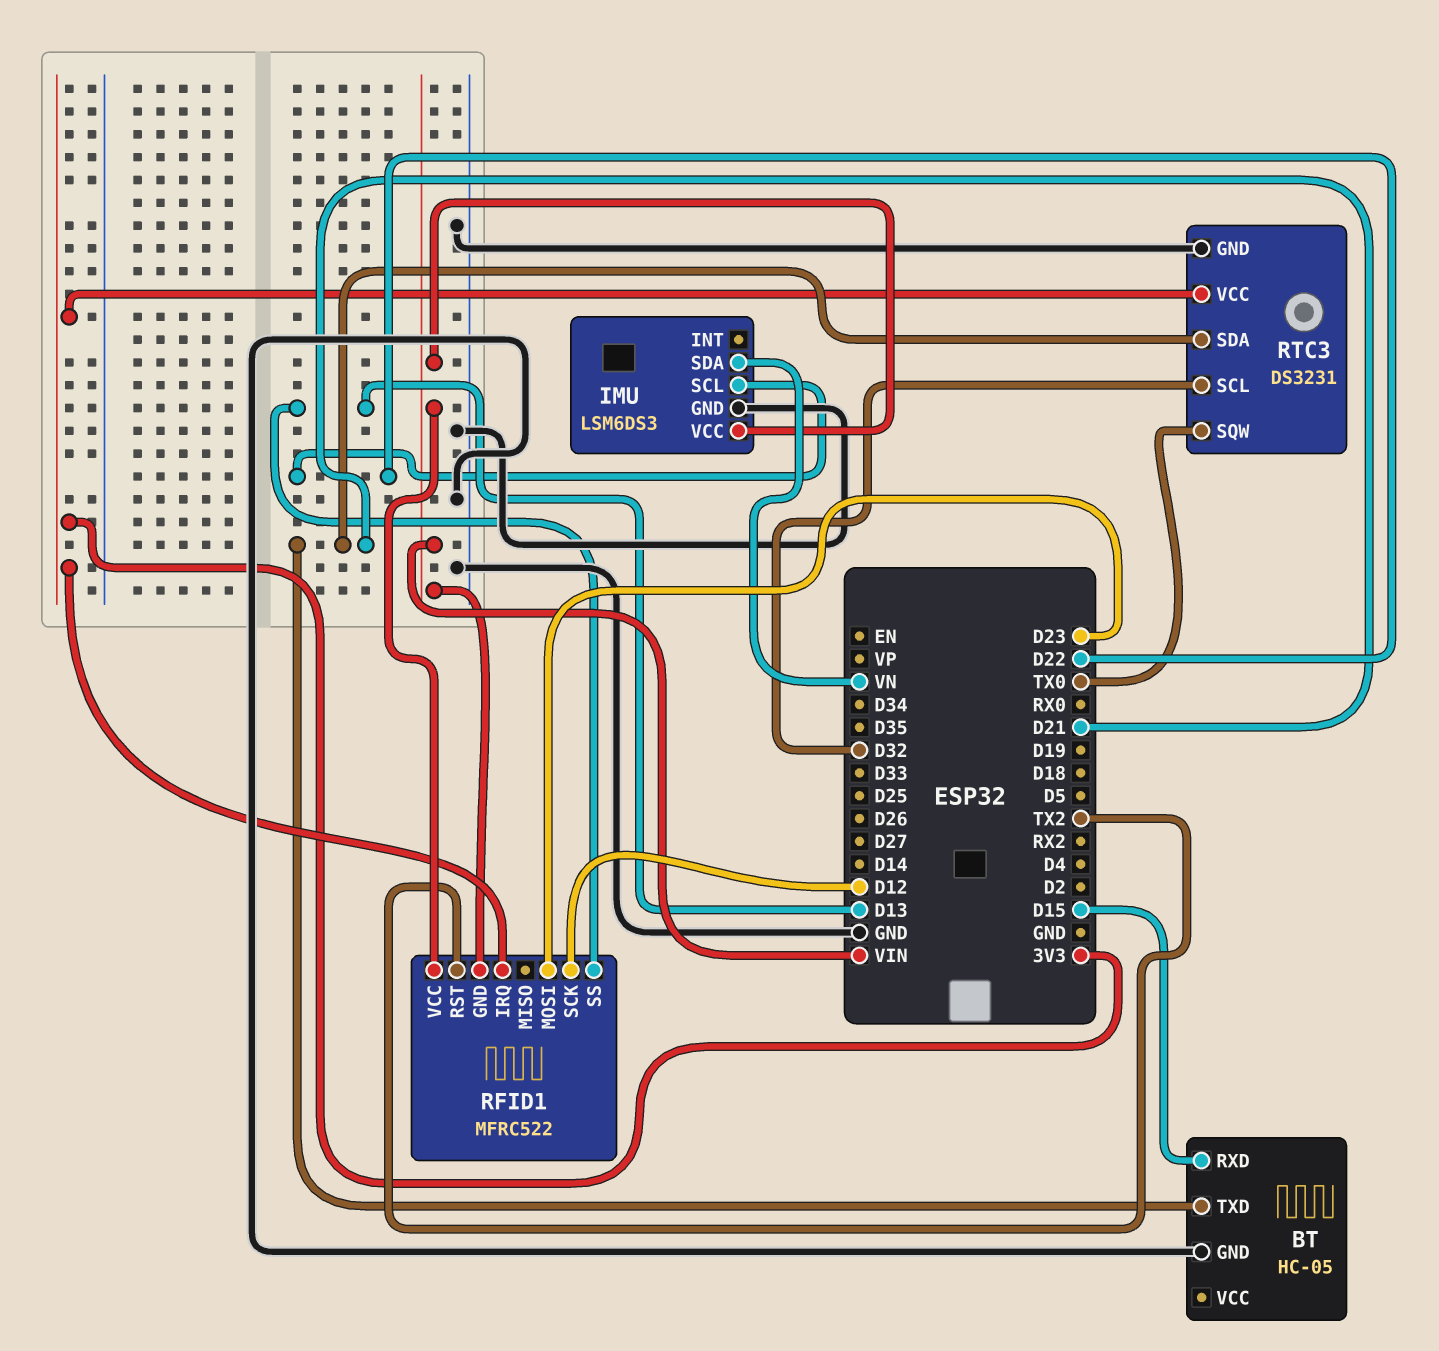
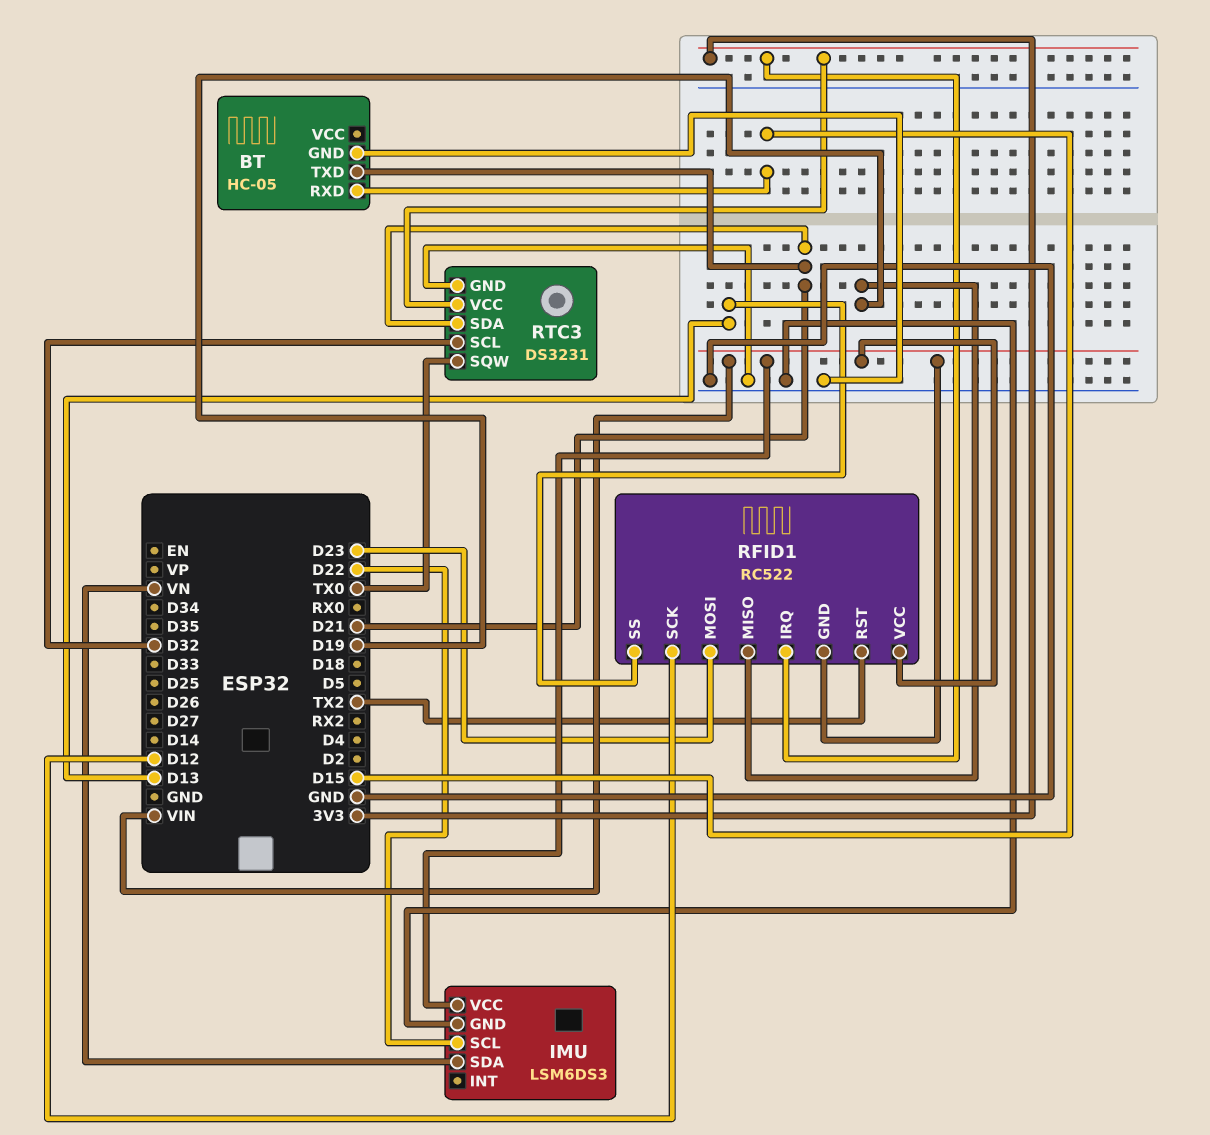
RFID1: MFRC522 -> RC522
RFID1 pin MISO: none -> D19

